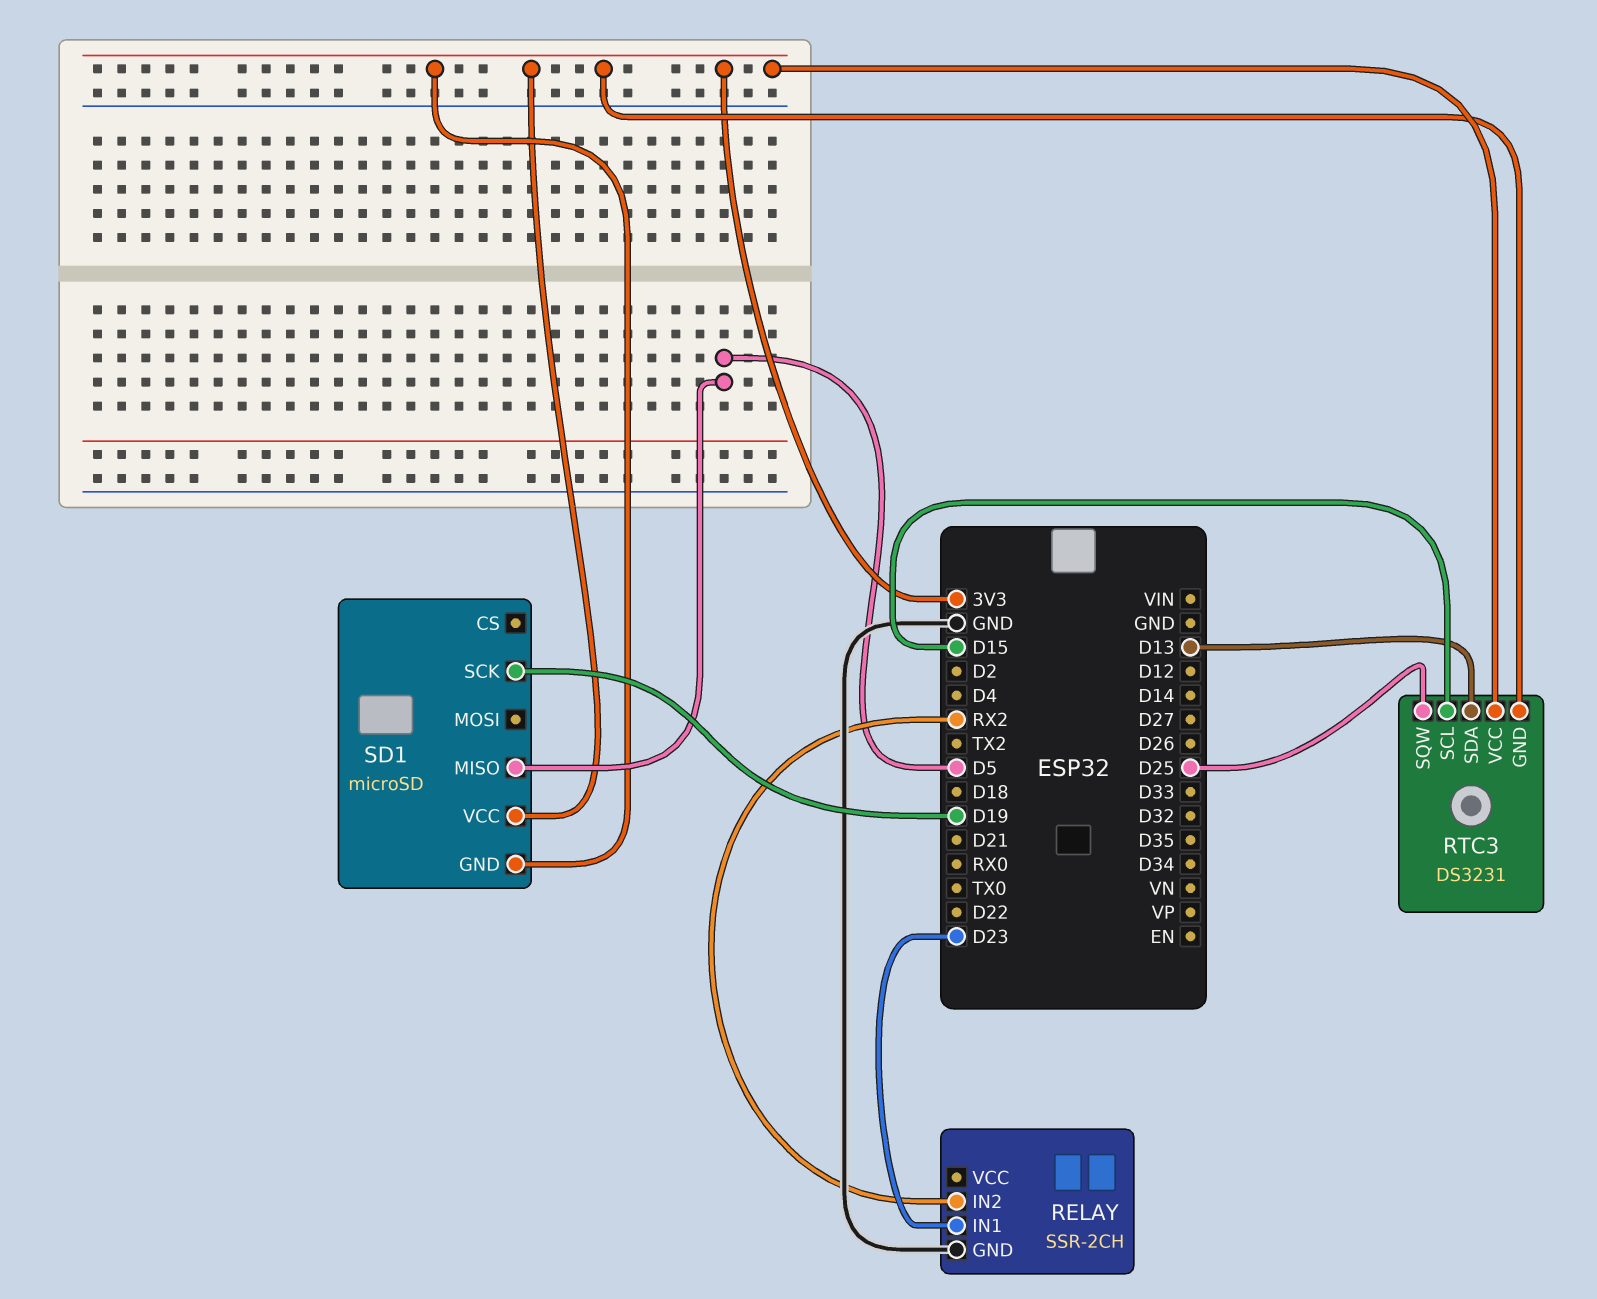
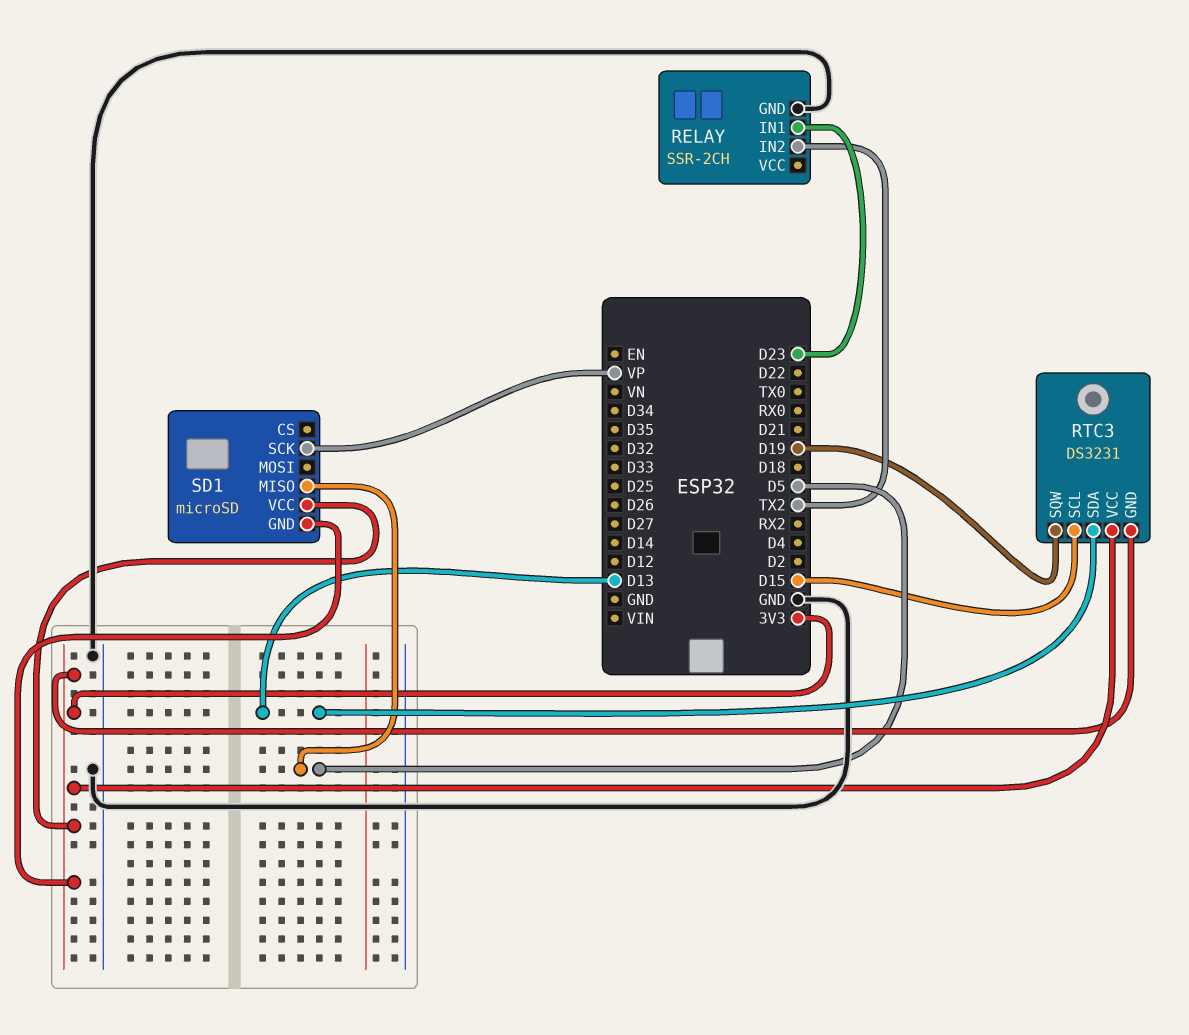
RELAY pin IN2: RX2 -> TX2
RTC3 pin SQW: D25 -> D19
SD1 pin SCK: D19 -> VP

